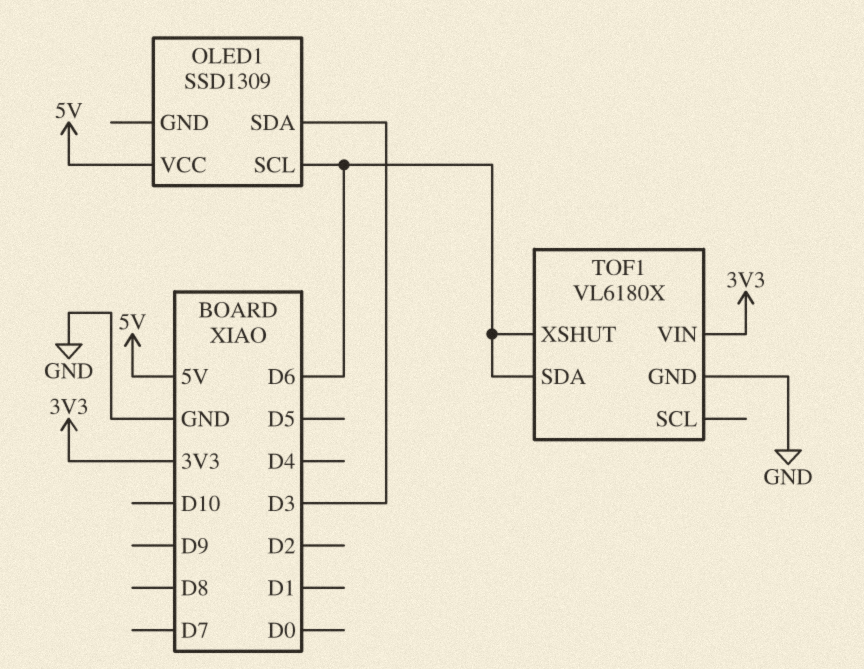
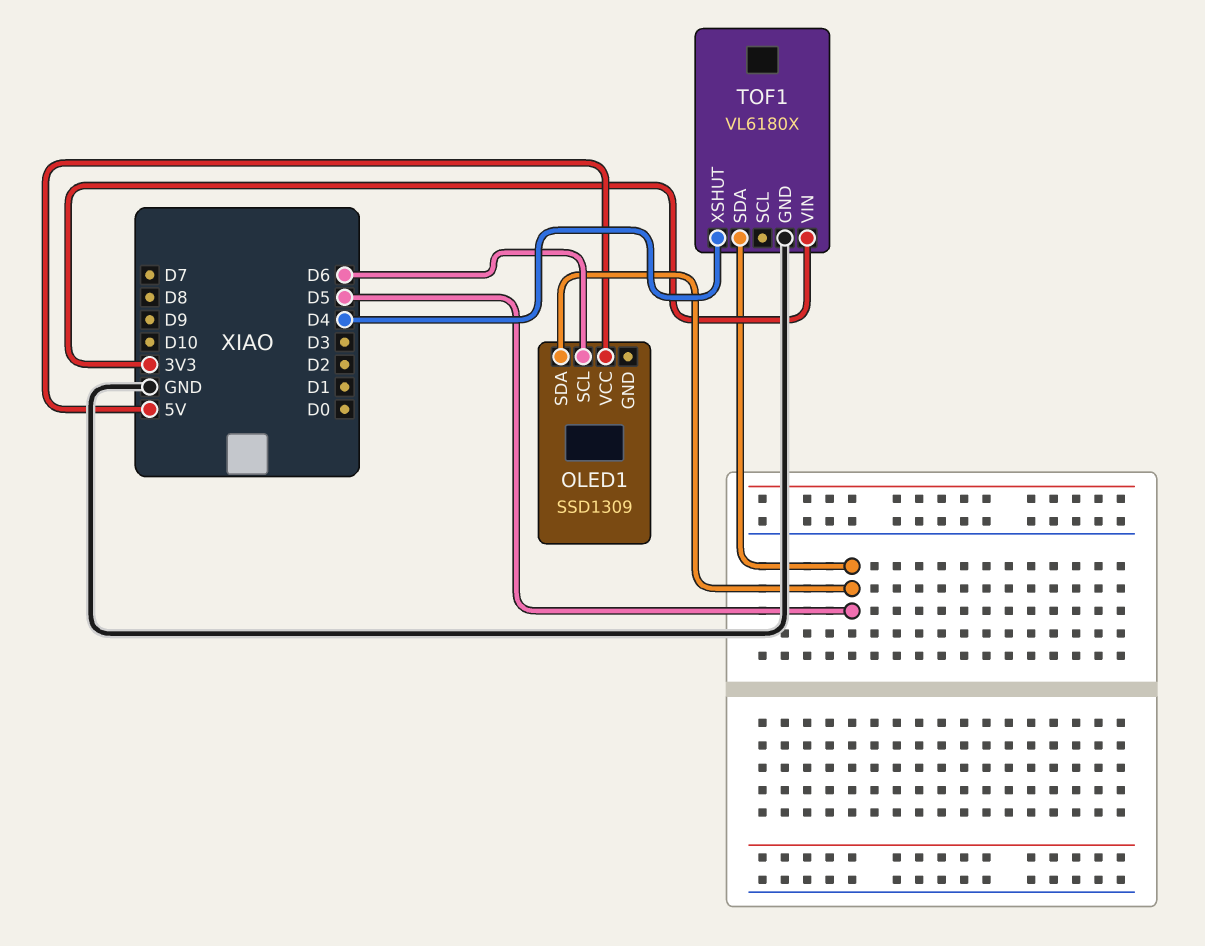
OLED1 pin SDA: D3 -> D5
TOF1 pin SDA: D6 -> D5
TOF1 pin XSHUT: D6 -> D4

